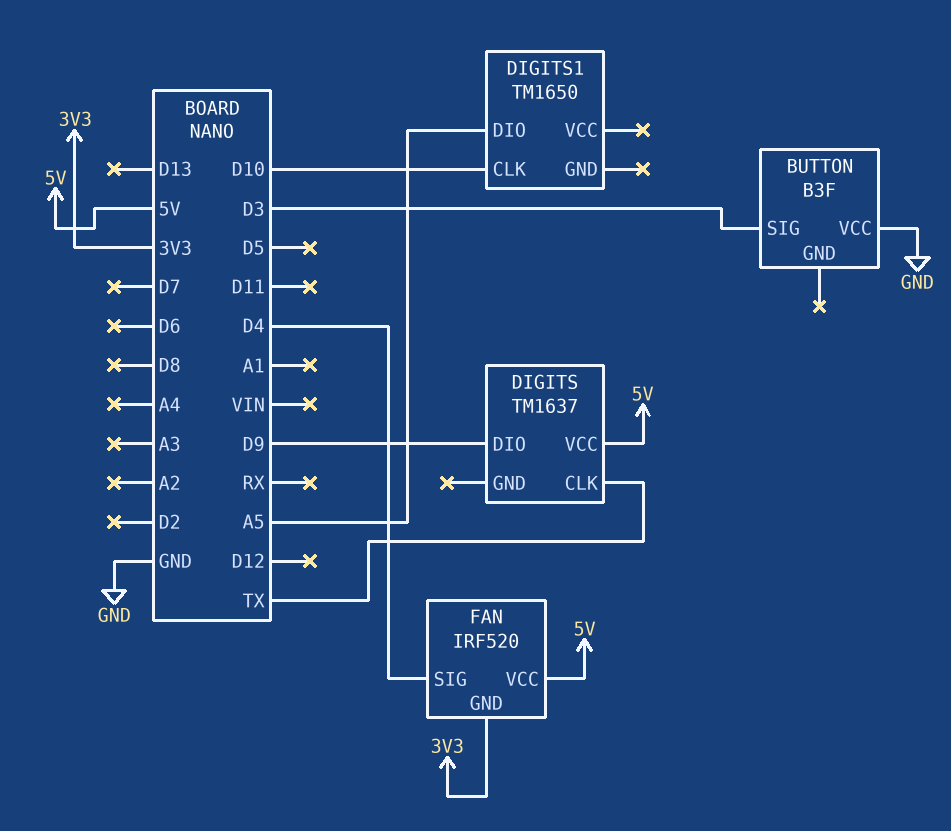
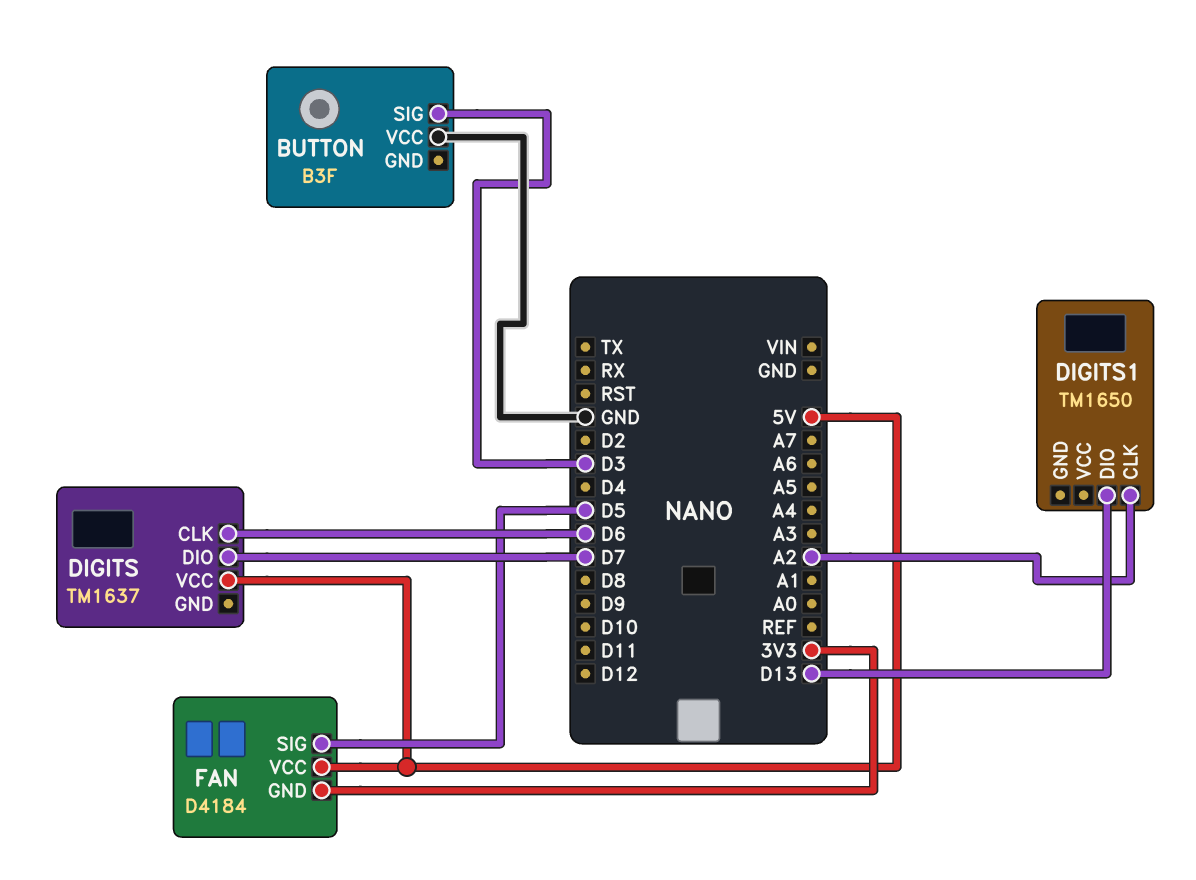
DIGITS pin CLK: TX -> D6
DIGITS pin DIO: D9 -> D7
DIGITS1 pin CLK: D10 -> A2
DIGITS1 pin DIO: A5 -> D13
FAN: IRF520 -> D4184
FAN pin SIG: D4 -> D5

